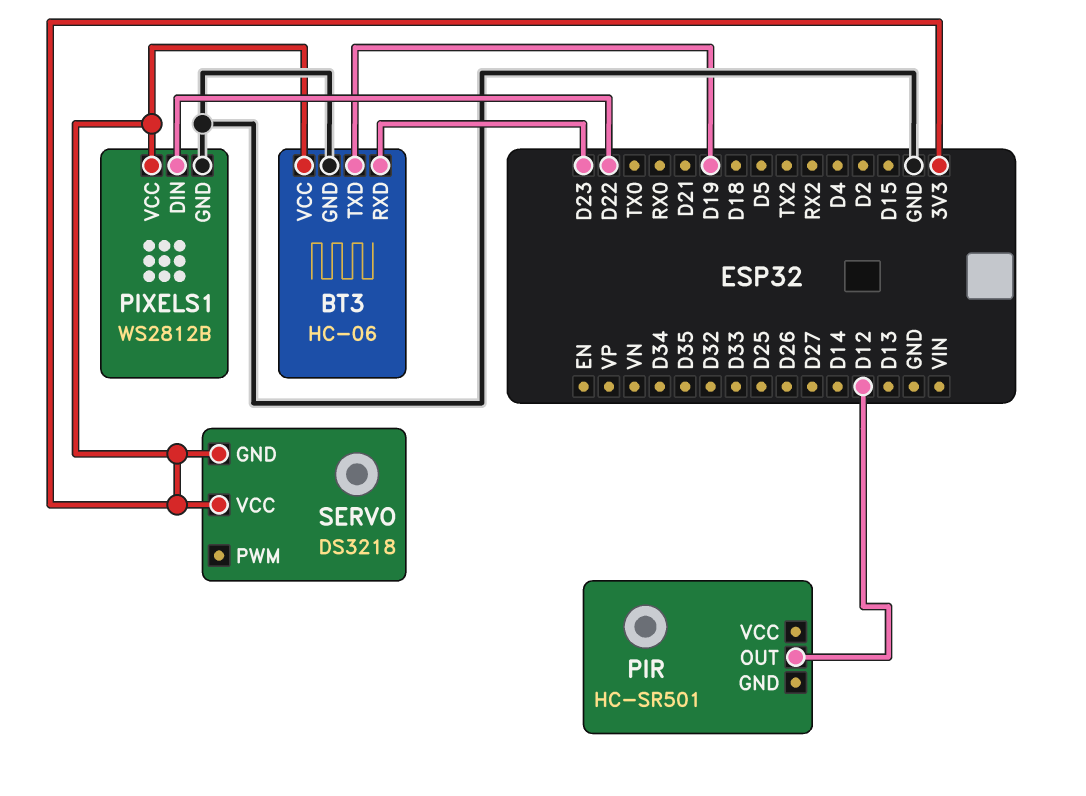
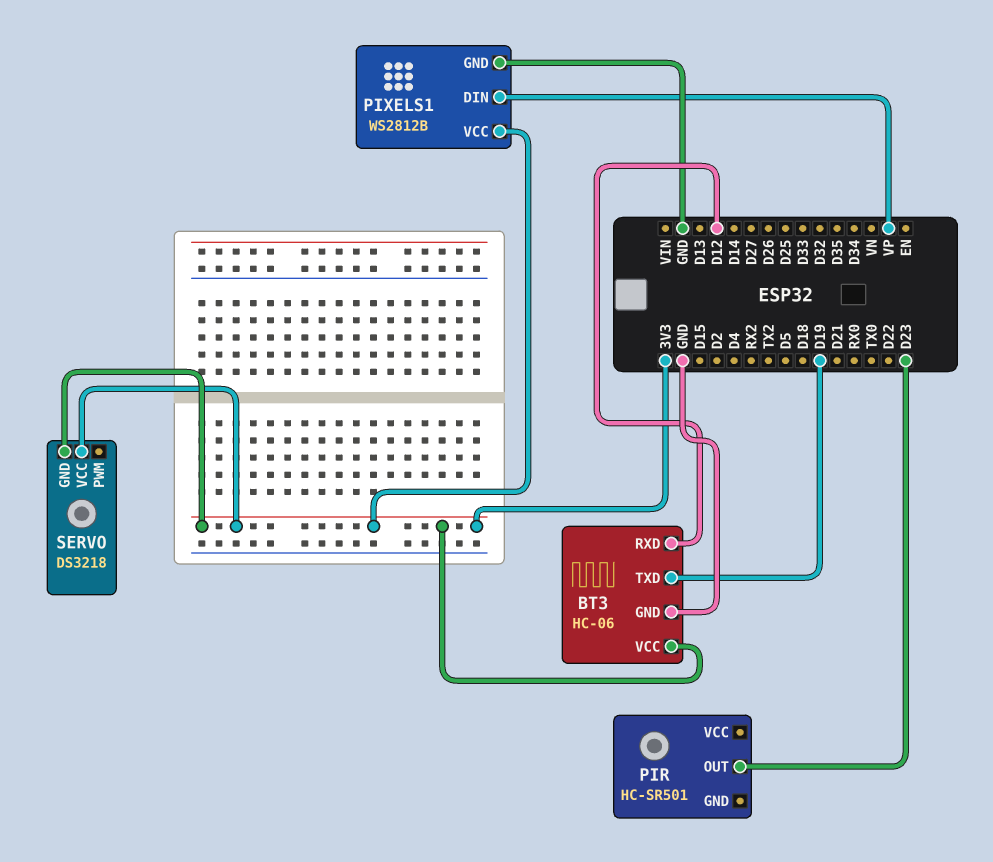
BT3 pin RXD: D23 -> D12
PIR pin OUT: D12 -> D23
PIXELS1 pin DIN: D22 -> VP

